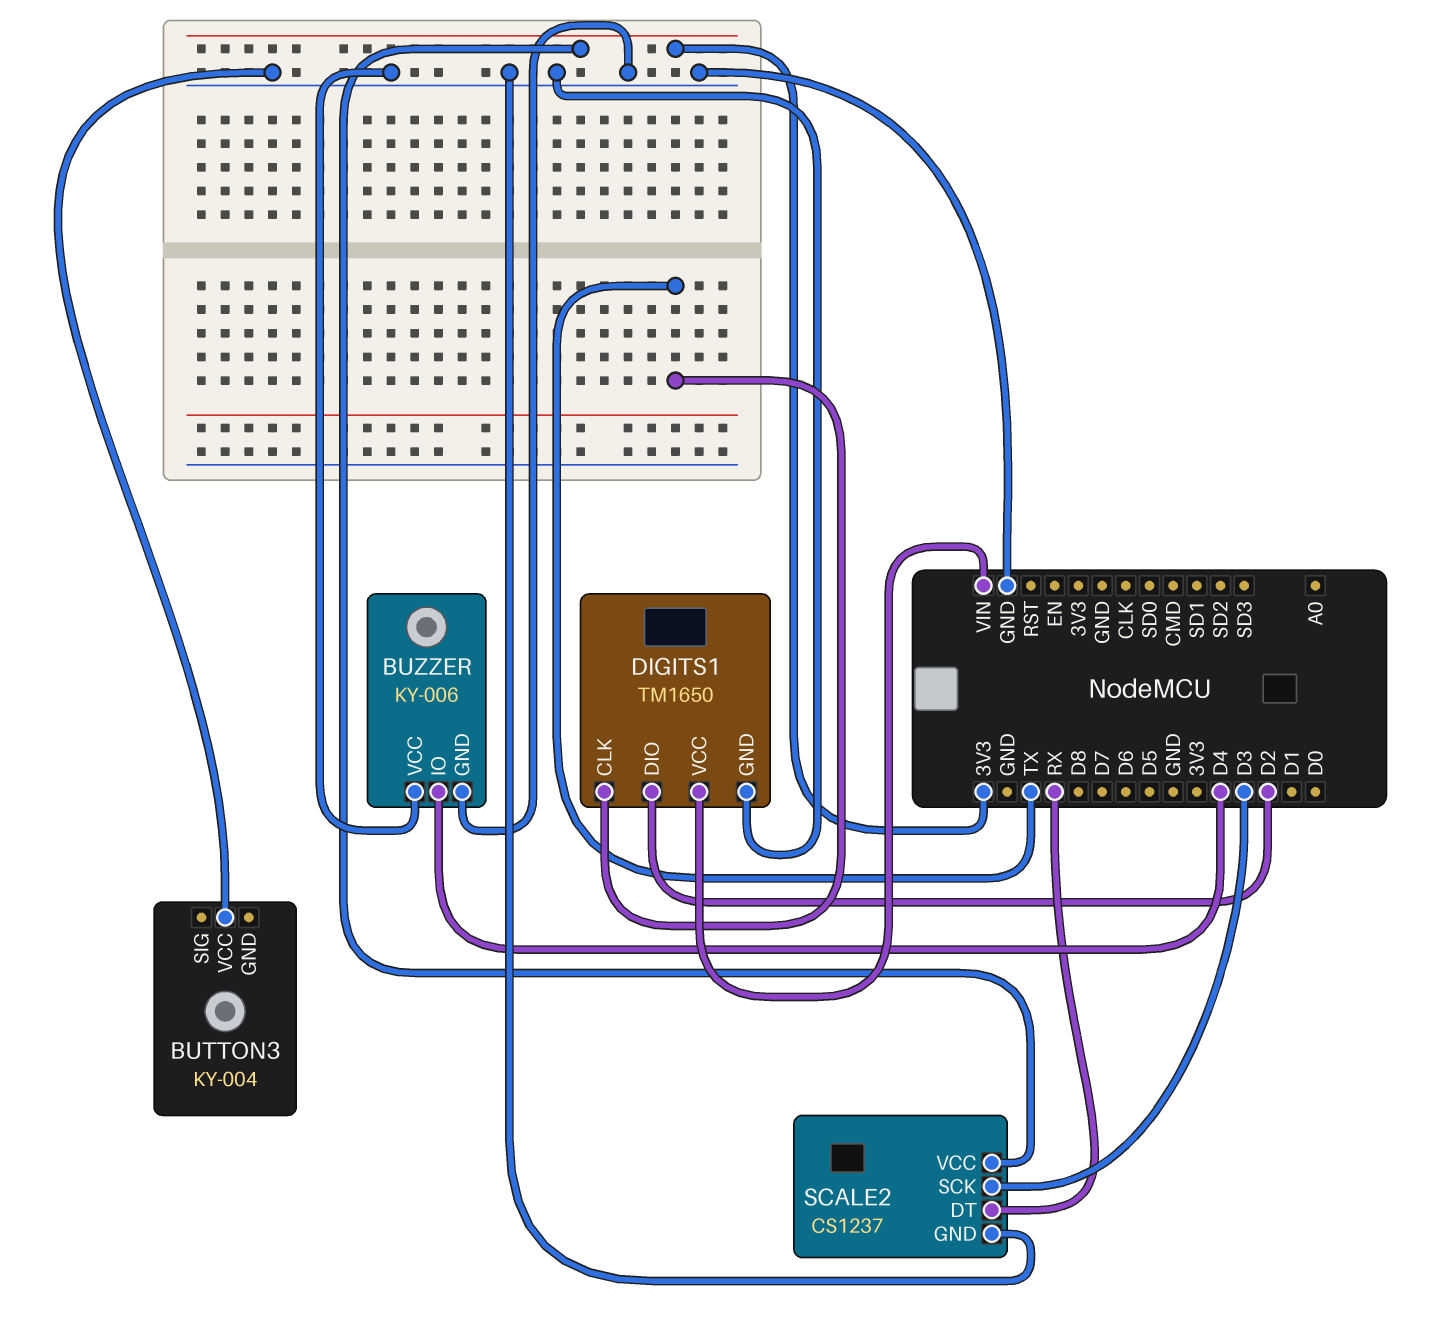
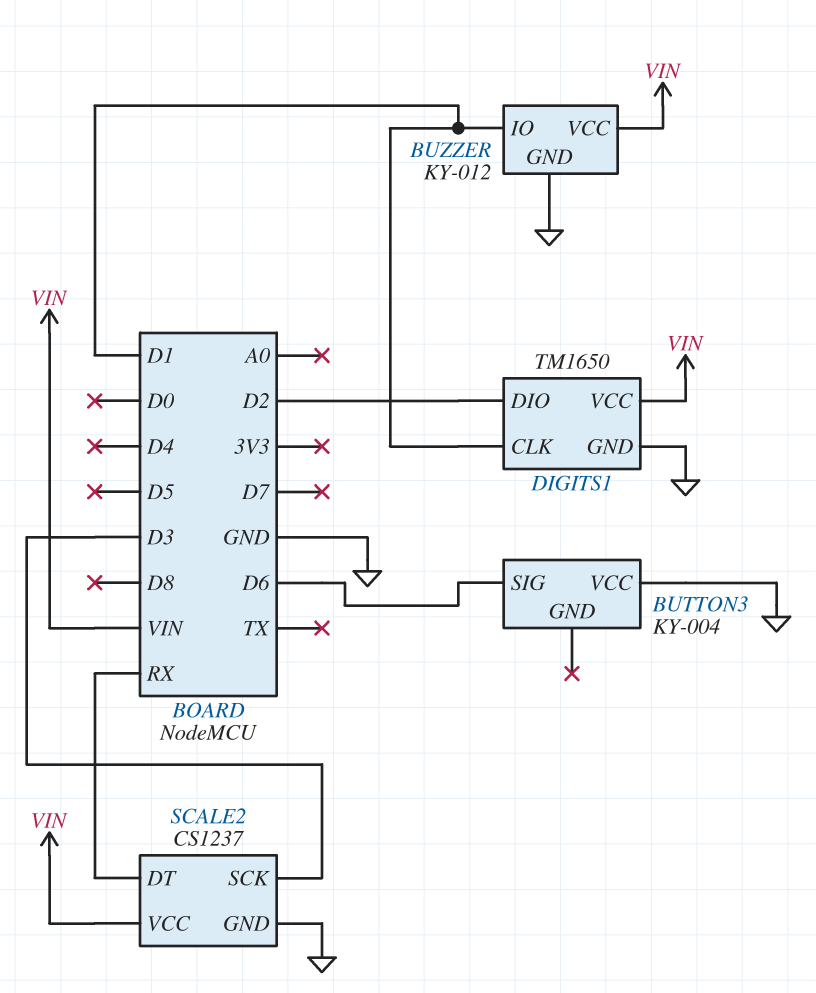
BUTTON3 pin SIG: none -> D6
BUZZER: KY-006 -> KY-012
BUZZER pin IO: D4 -> D1
BUZZER pin VCC: GND -> VIN
DIGITS1 pin CLK: TX -> D1
SCALE2 pin VCC: 3V3 -> VIN

